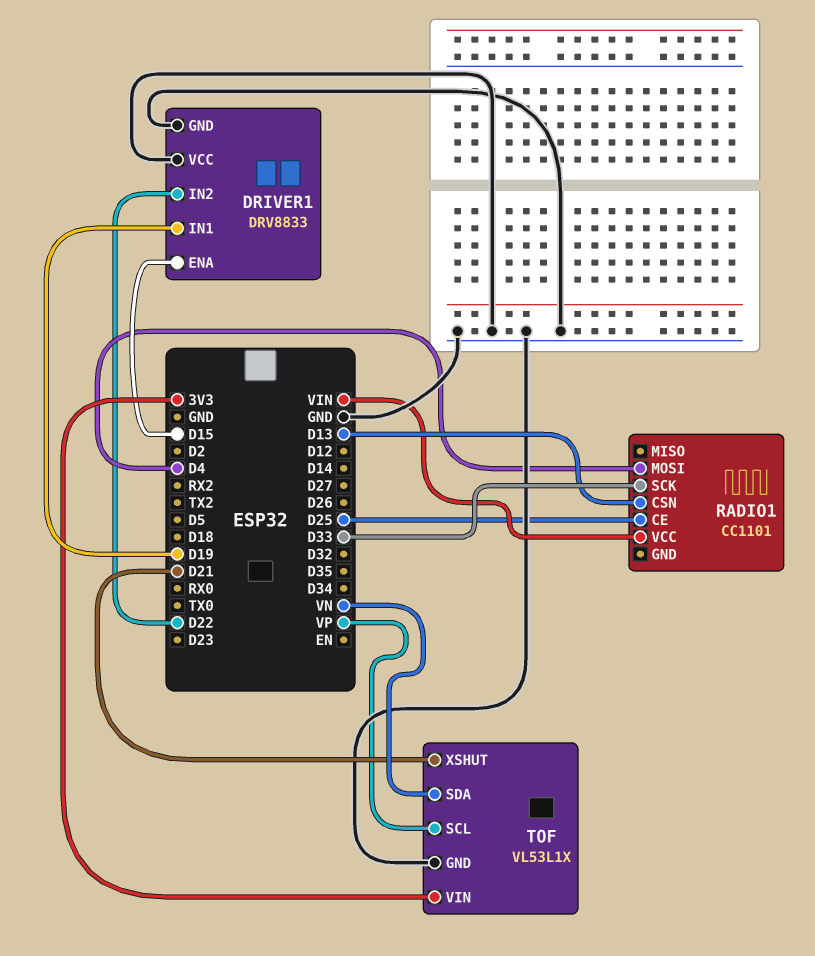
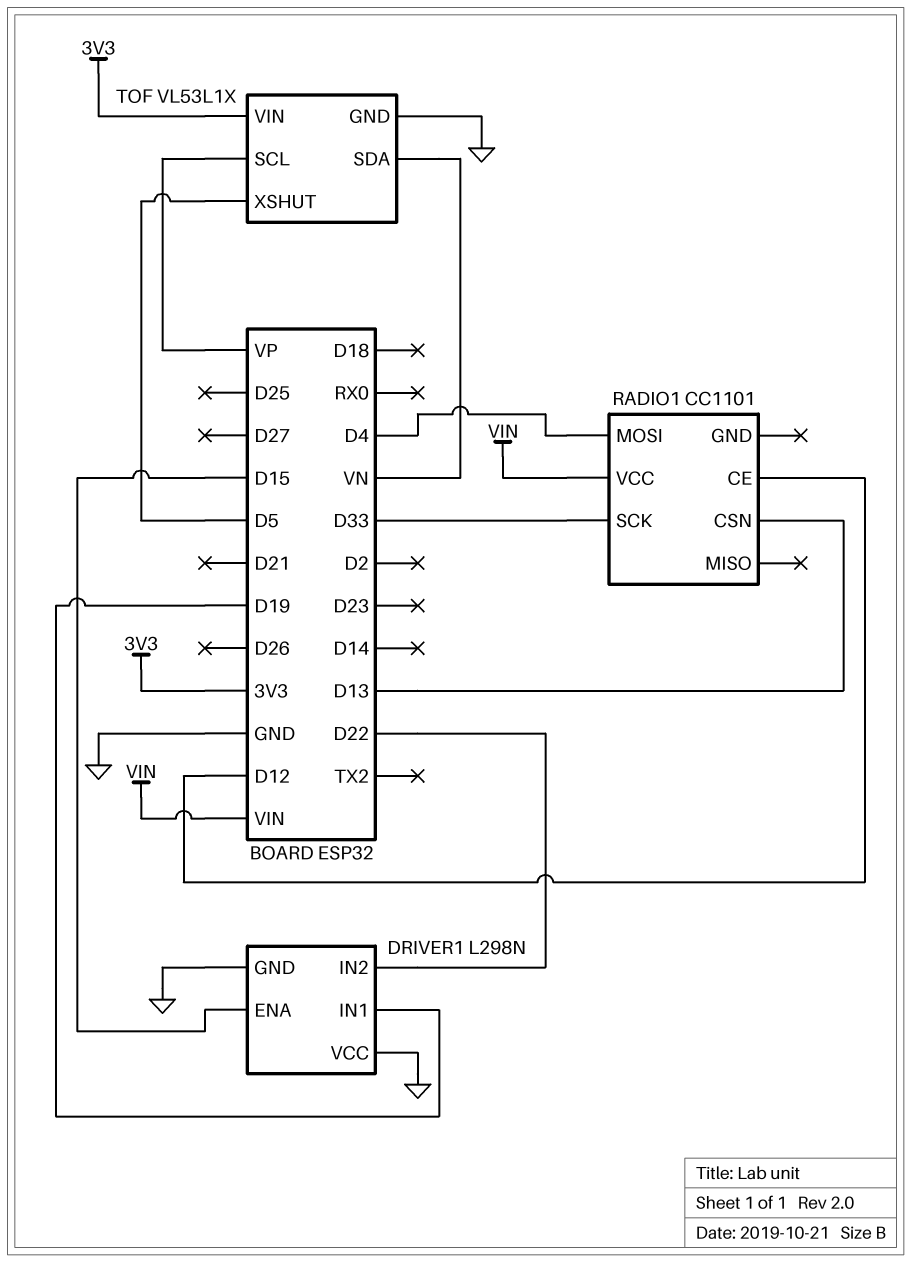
DRIVER1: DRV8833 -> L298N
RADIO1 pin CE: D25 -> D12
TOF pin XSHUT: D21 -> D5

